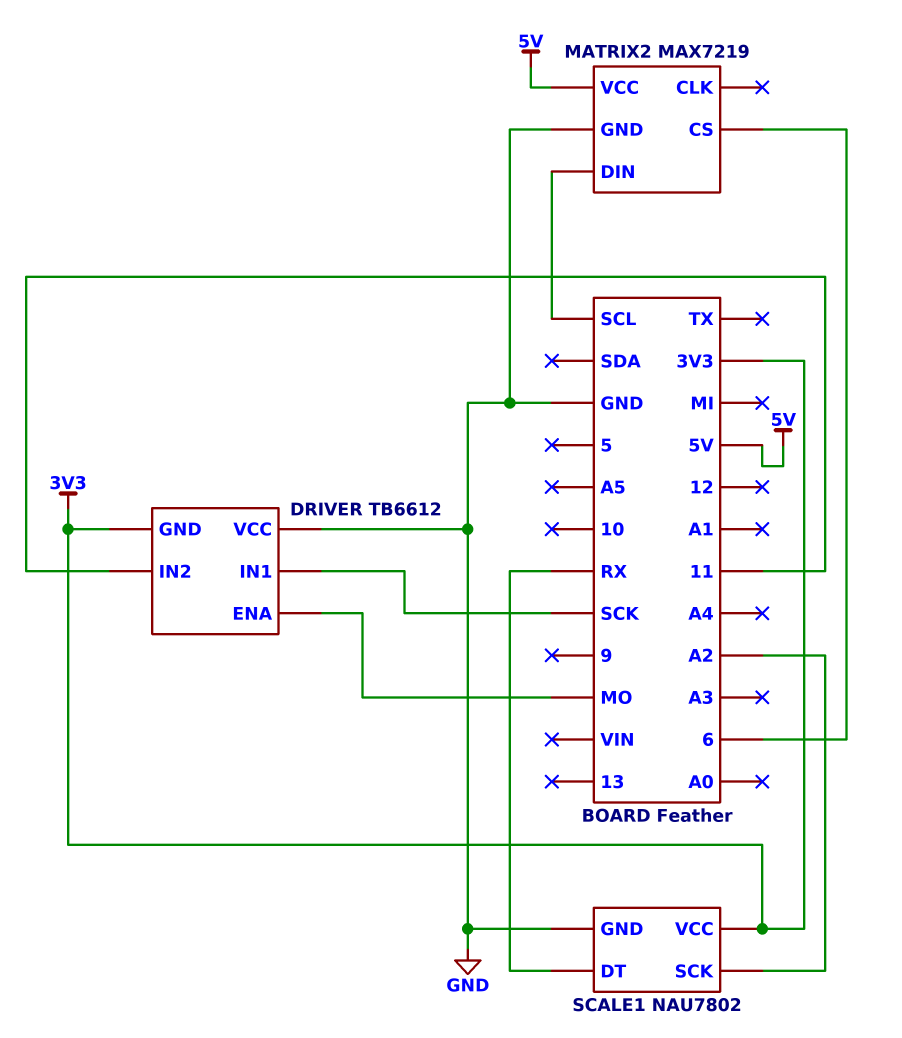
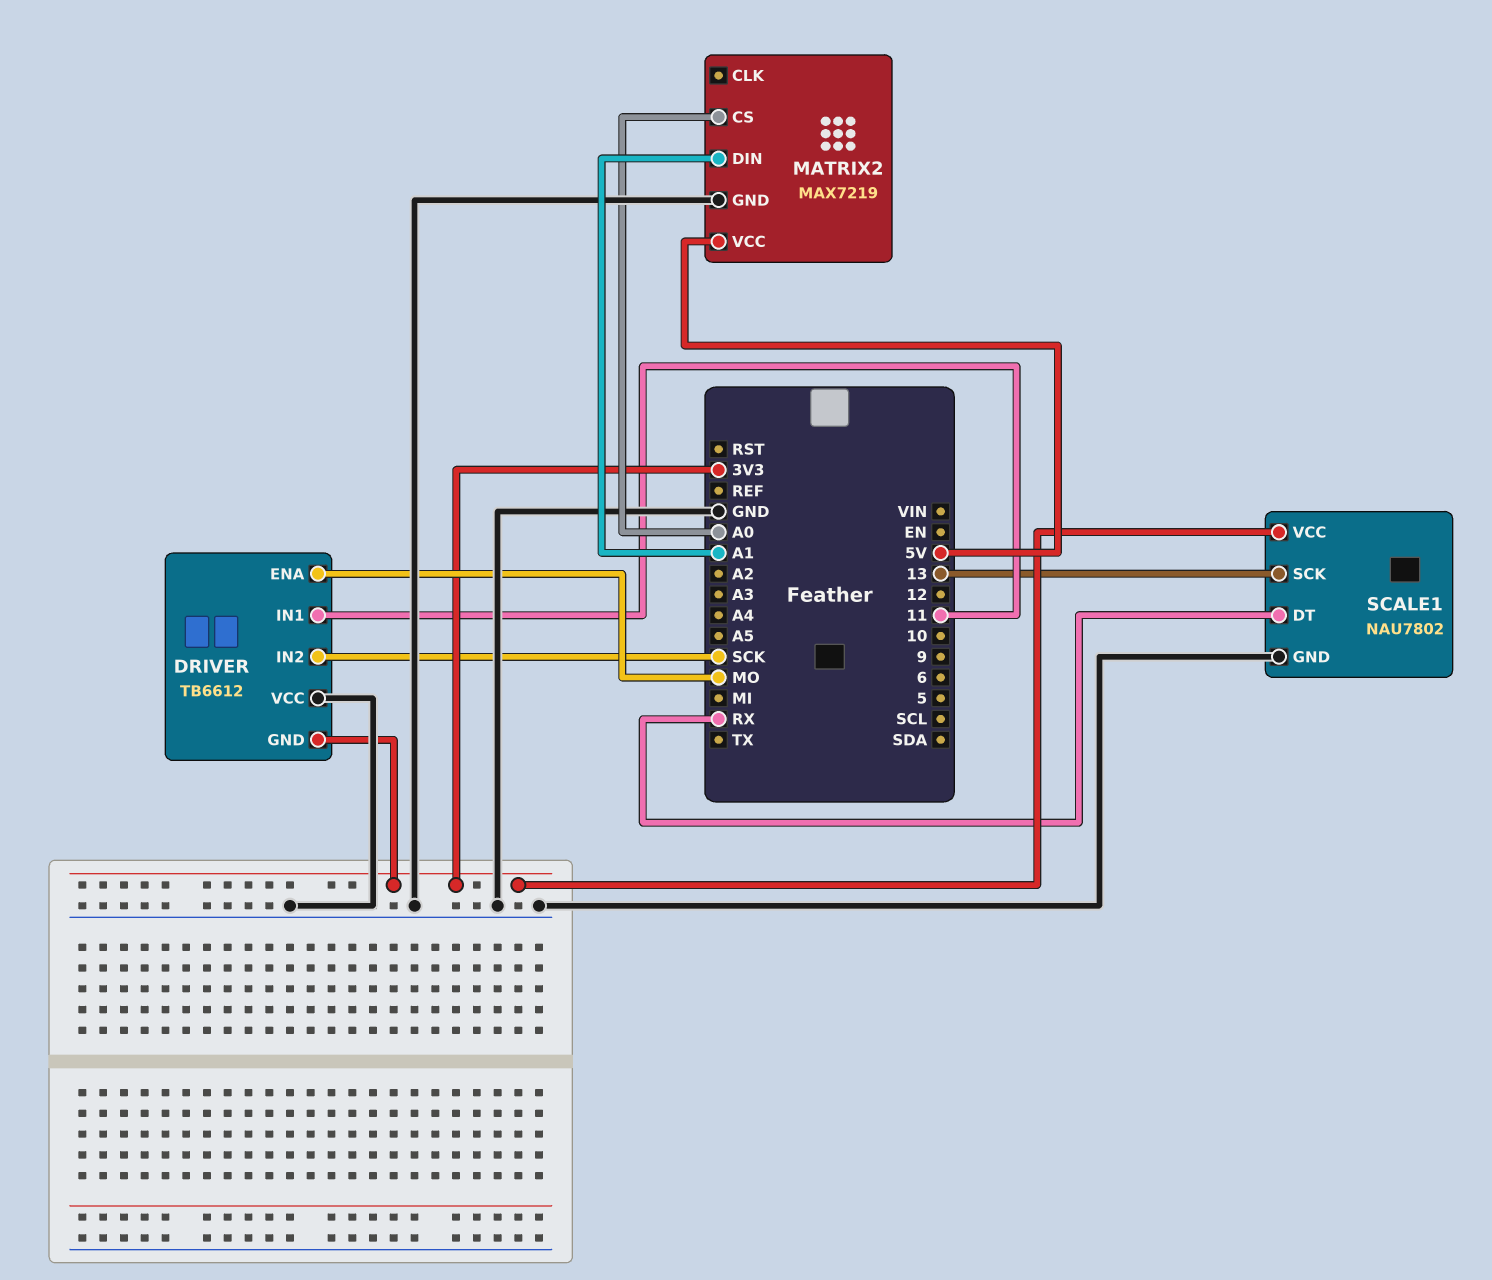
DRIVER pin IN1: SCK -> 11
DRIVER pin IN2: 11 -> SCK
MATRIX2 pin CS: 6 -> A0
MATRIX2 pin DIN: SCL -> A1
SCALE1 pin SCK: A2 -> 13

